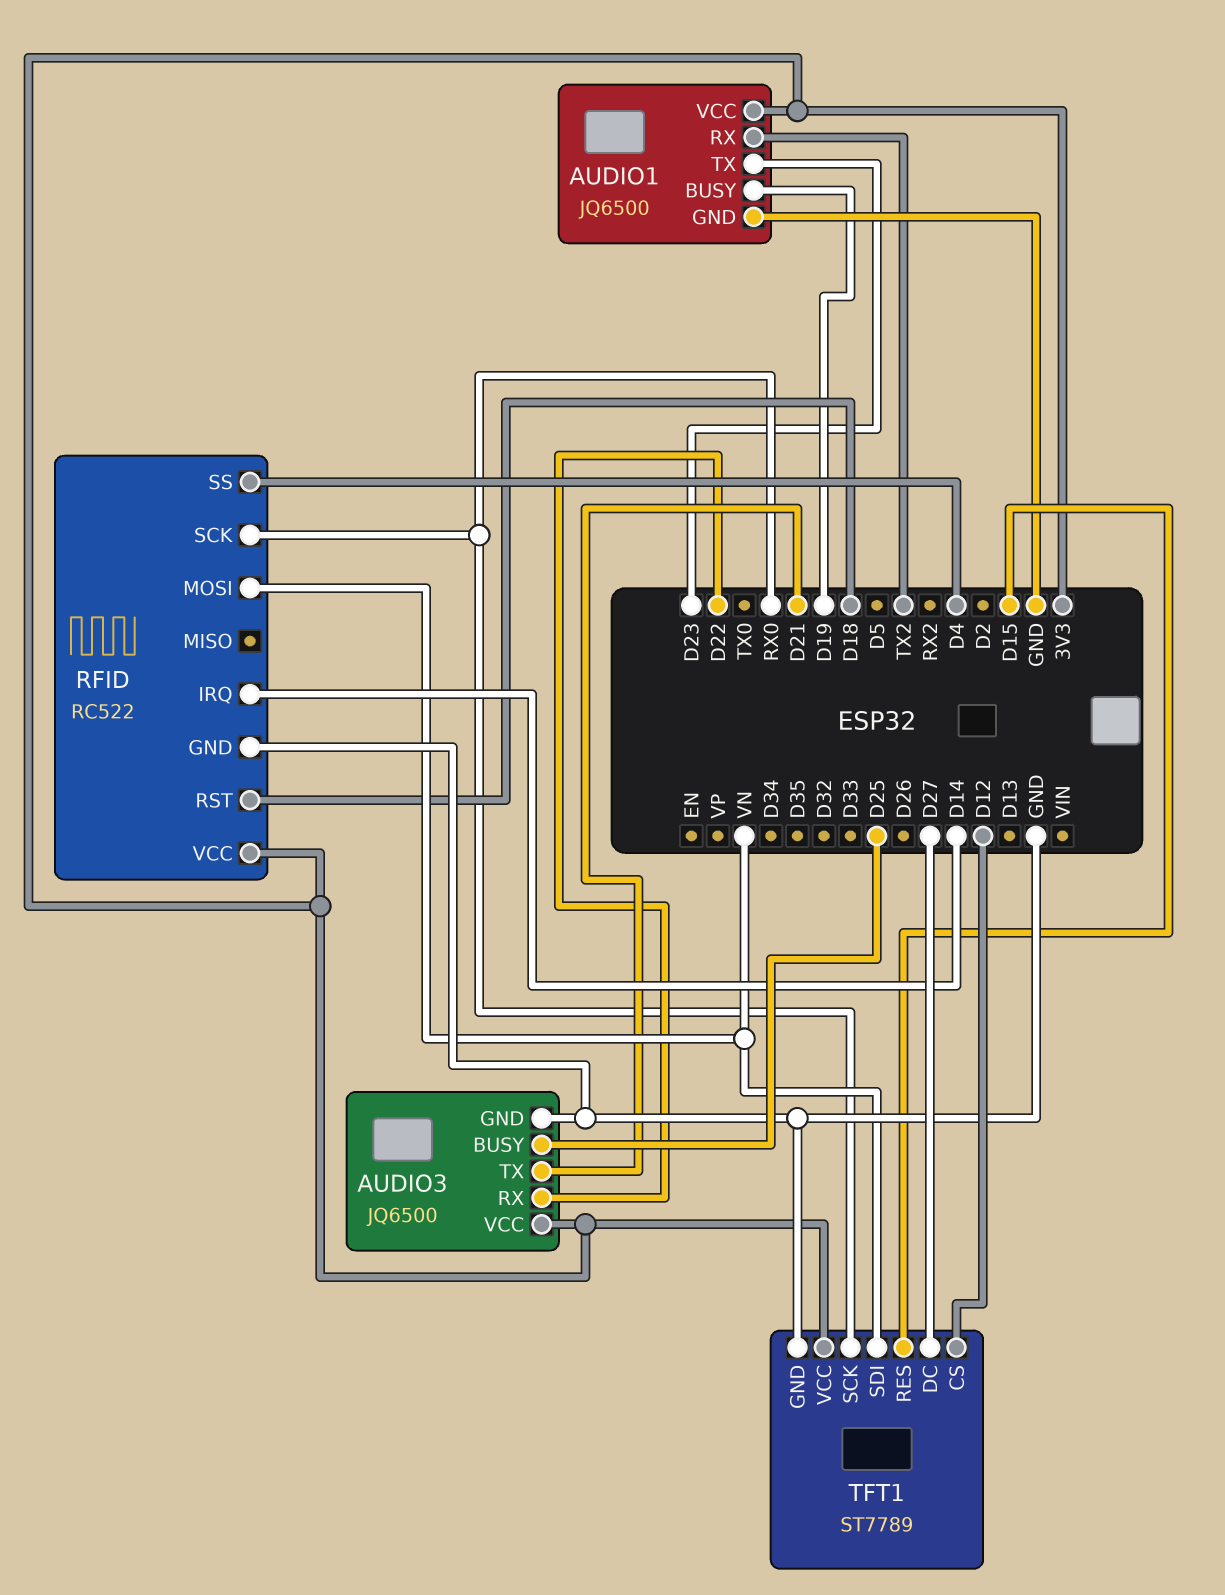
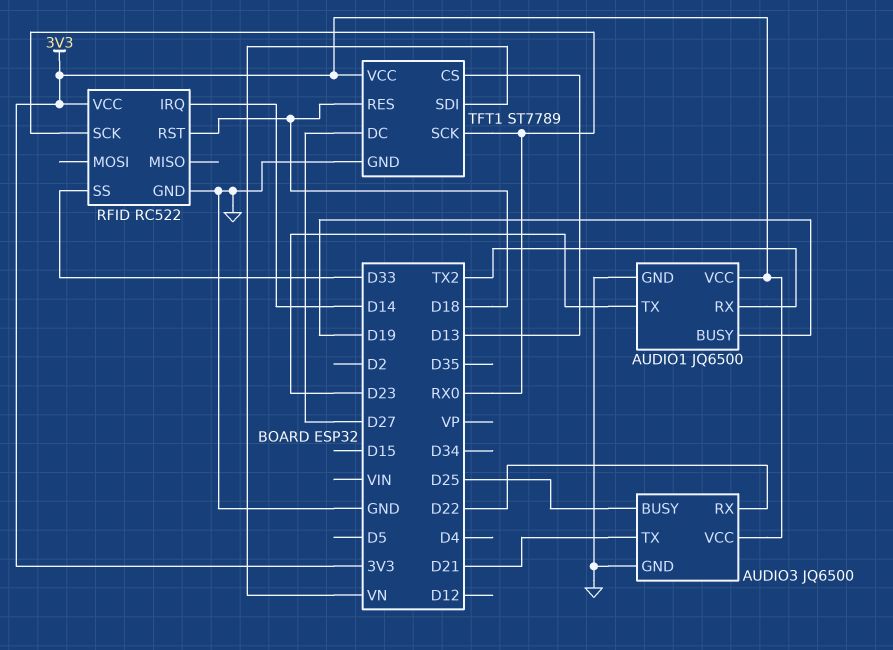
RFID pin MOSI: VN -> none
RFID pin SS: D4 -> D33
TFT1 pin CS: D12 -> D13
TFT1 pin RES: D15 -> D18

